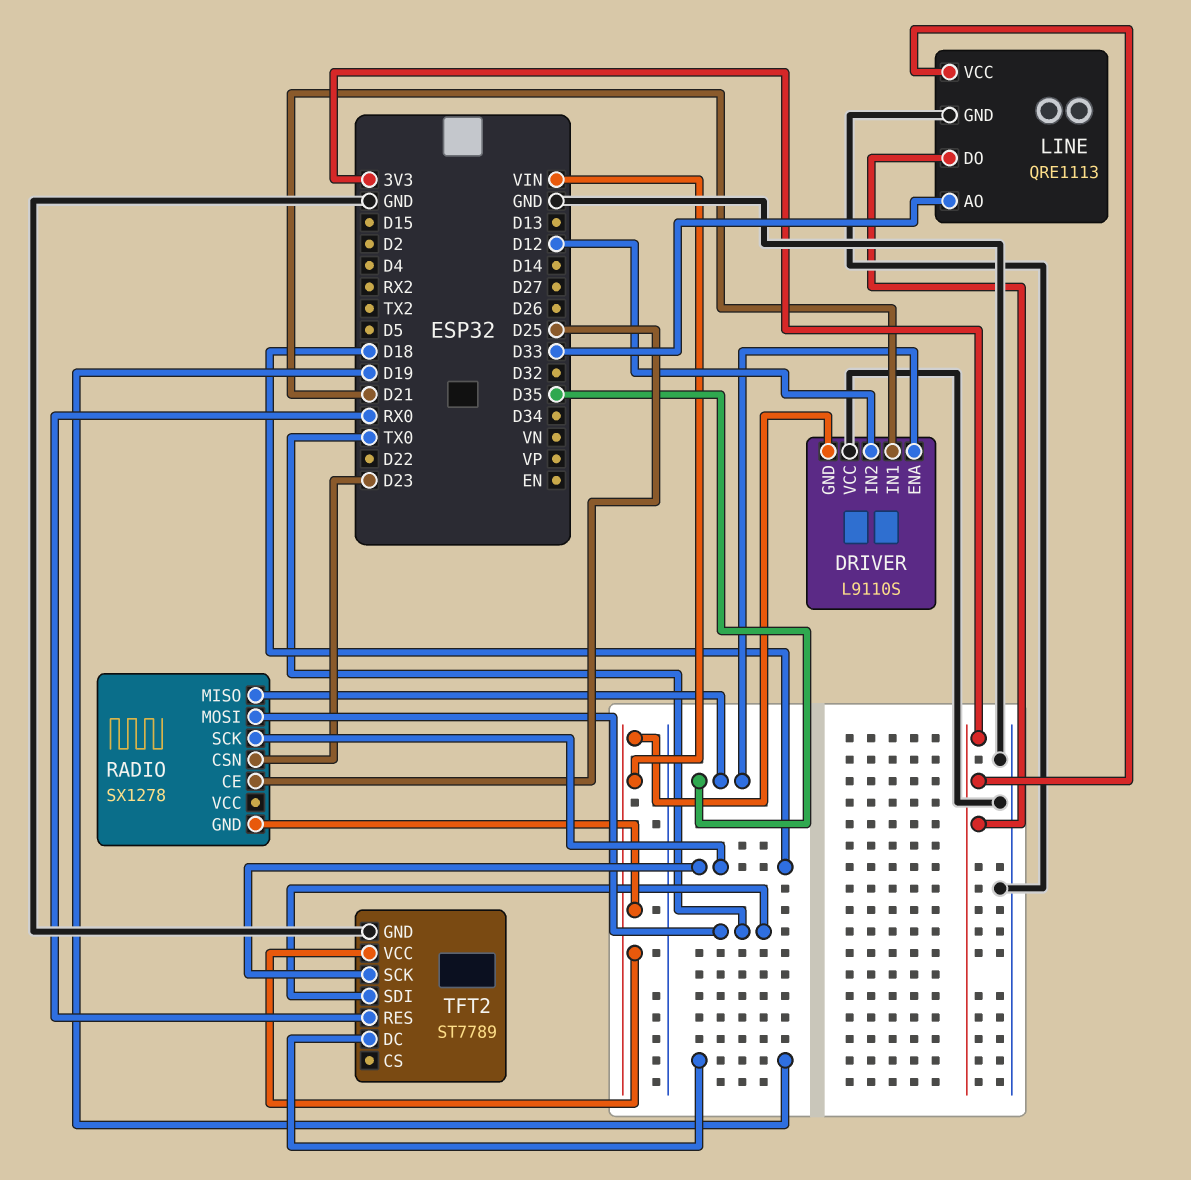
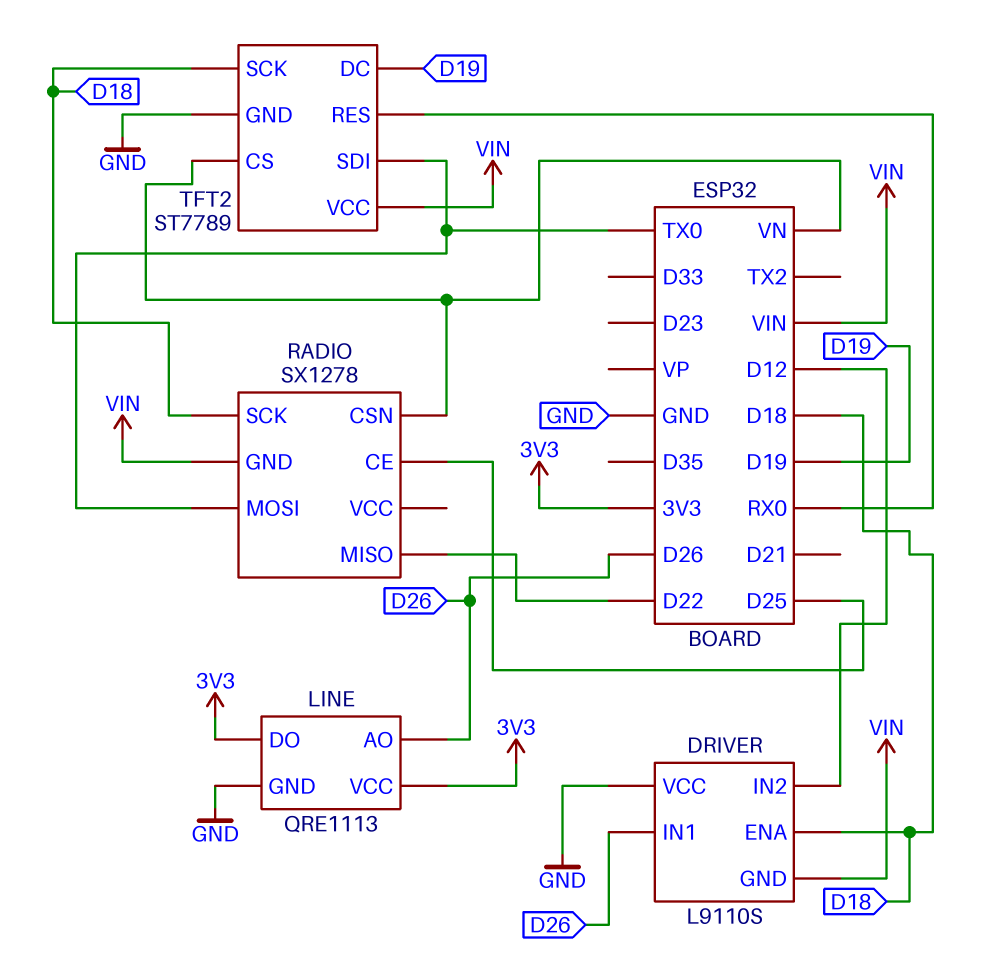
DRIVER pin ENA: D35 -> D18
DRIVER pin IN1: D21 -> D26
LINE pin AO: D33 -> D26
RADIO pin CSN: D23 -> VN
RADIO pin MISO: D35 -> D22
TFT2 pin CS: none -> VN

